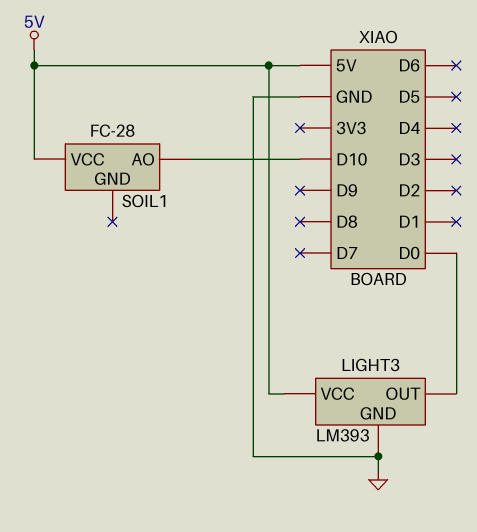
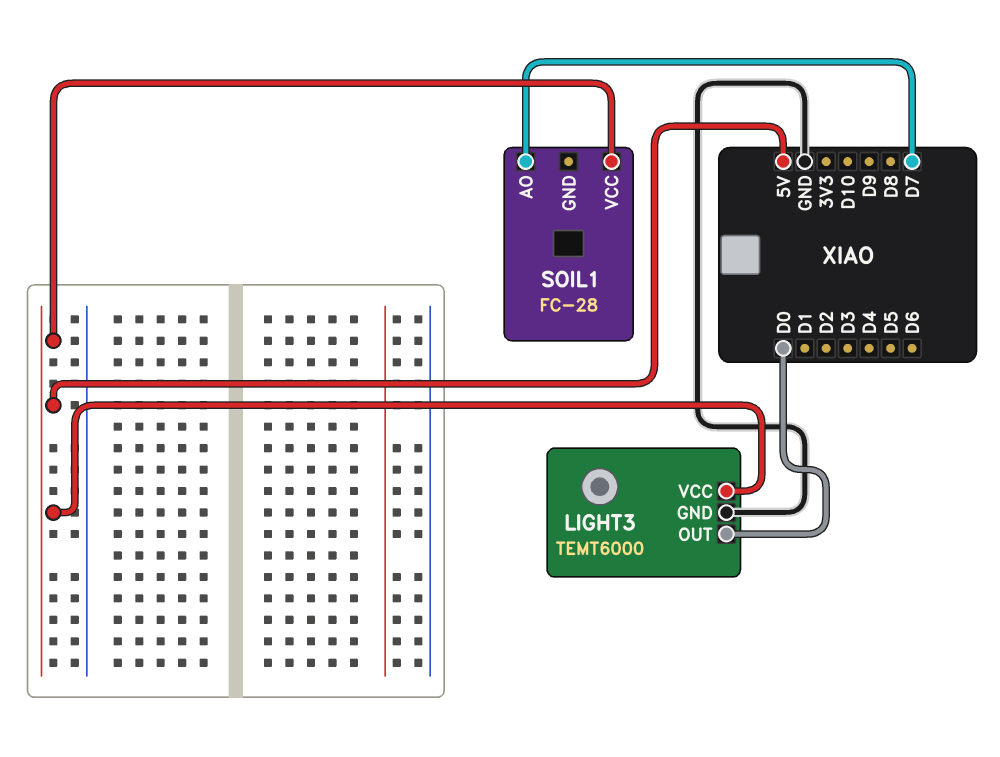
LIGHT3: LM393 -> TEMT6000
SOIL1 pin AO: D10 -> D7

